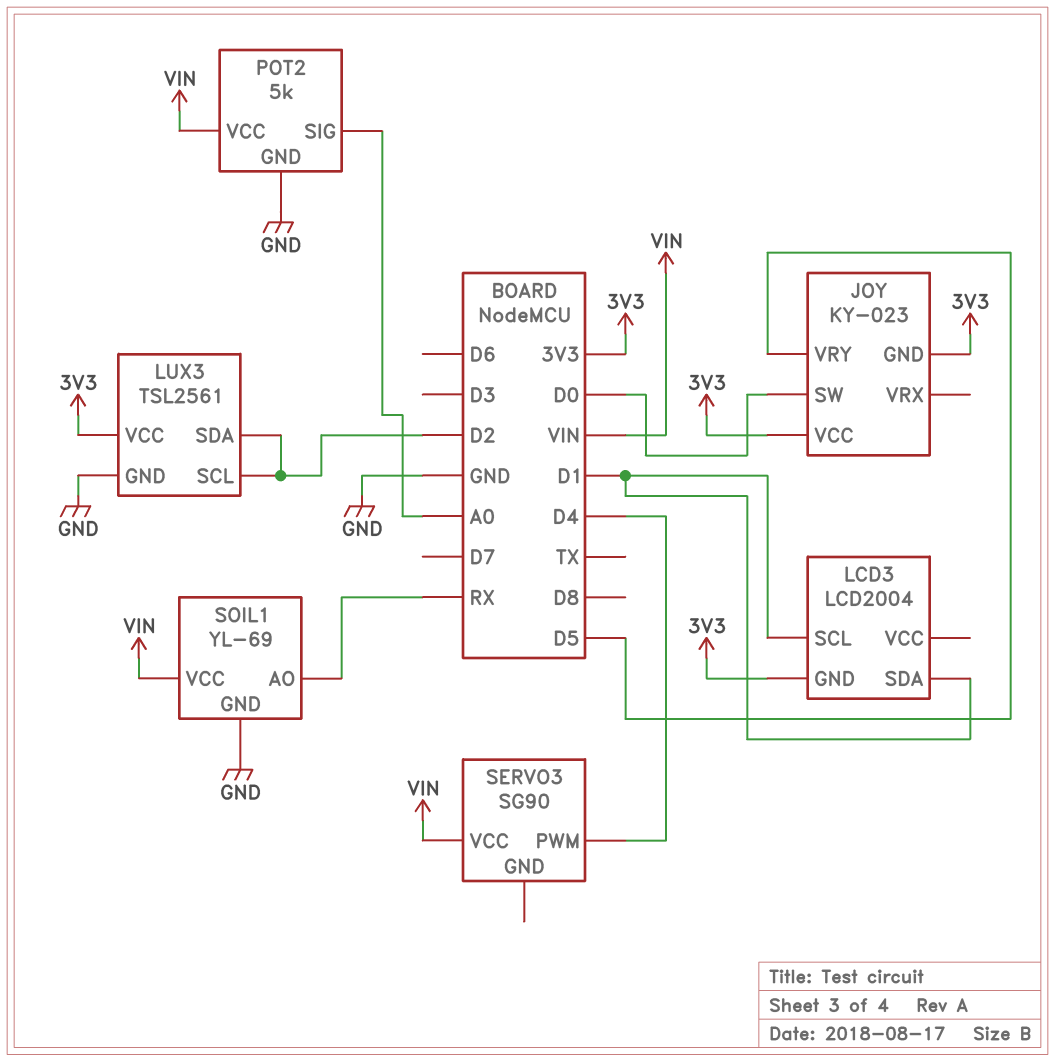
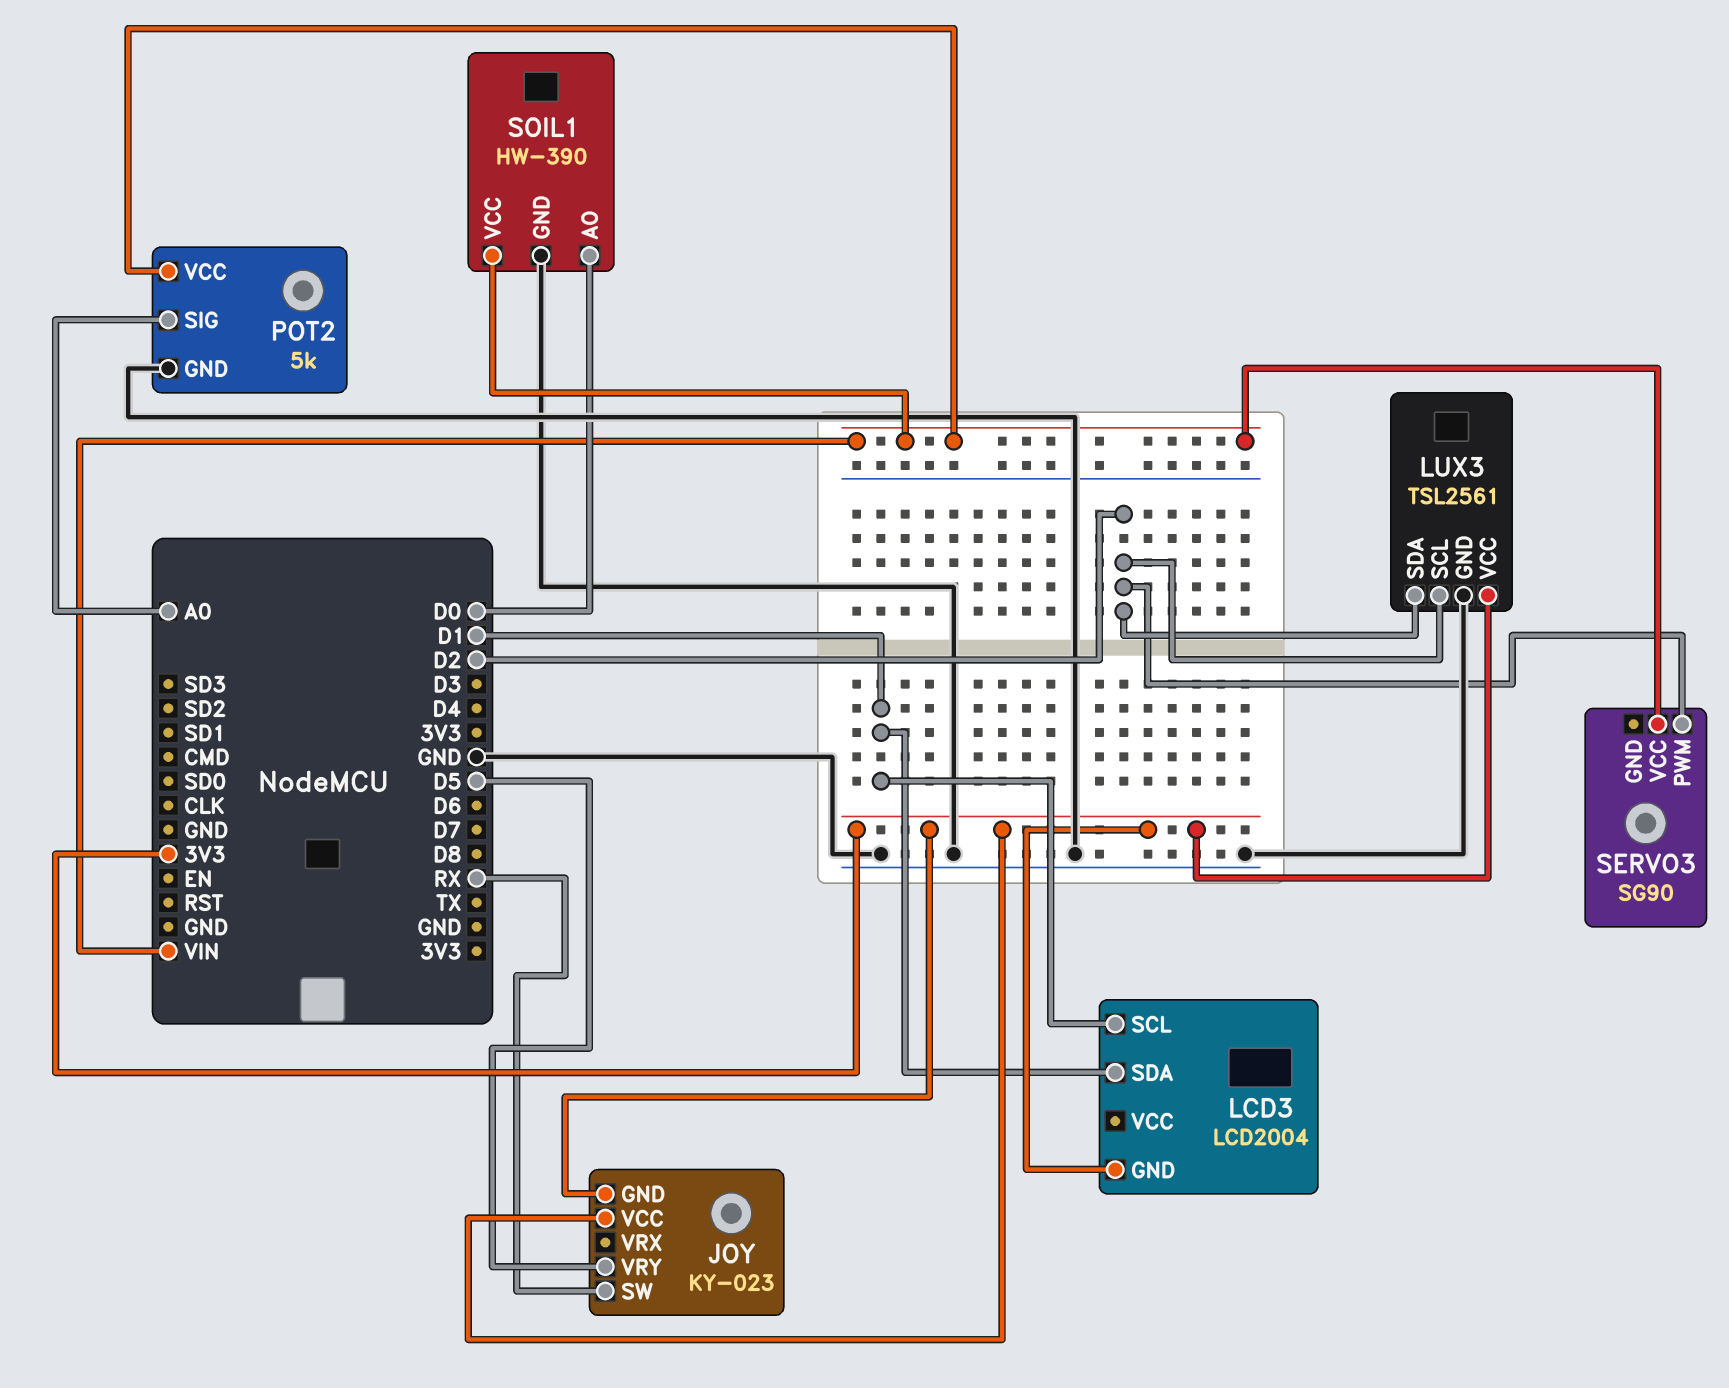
JOY pin SW: D0 -> RX
SERVO3 pin PWM: D4 -> D2
SOIL1: YL-69 -> HW-390
SOIL1 pin AO: RX -> D0

